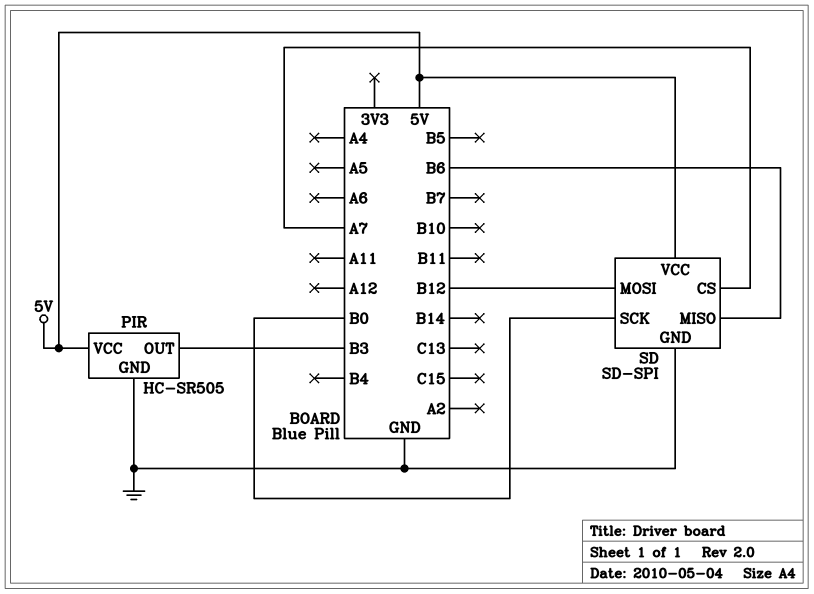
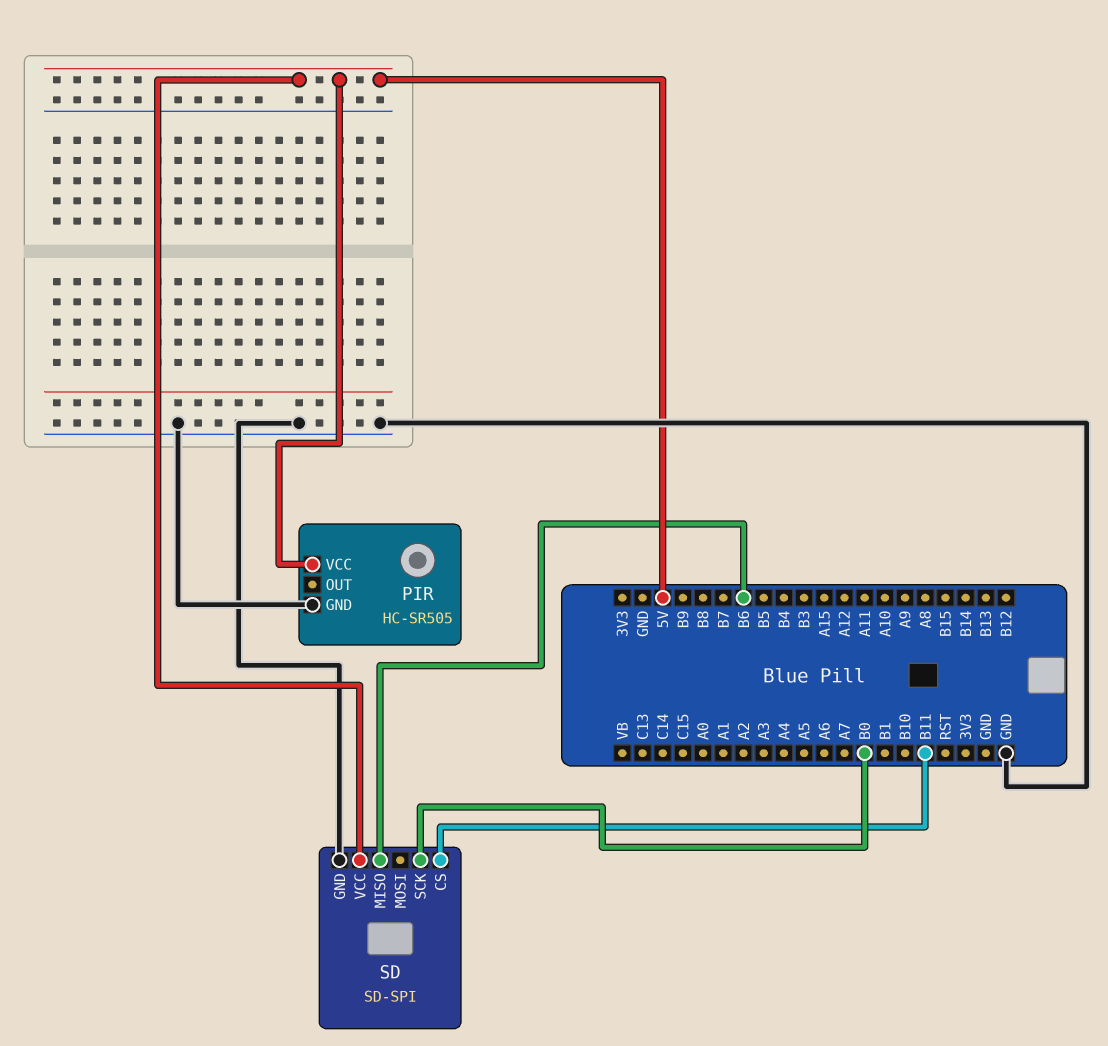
PIR pin OUT: B3 -> none
SD pin CS: A7 -> B11
SD pin MOSI: B12 -> none

